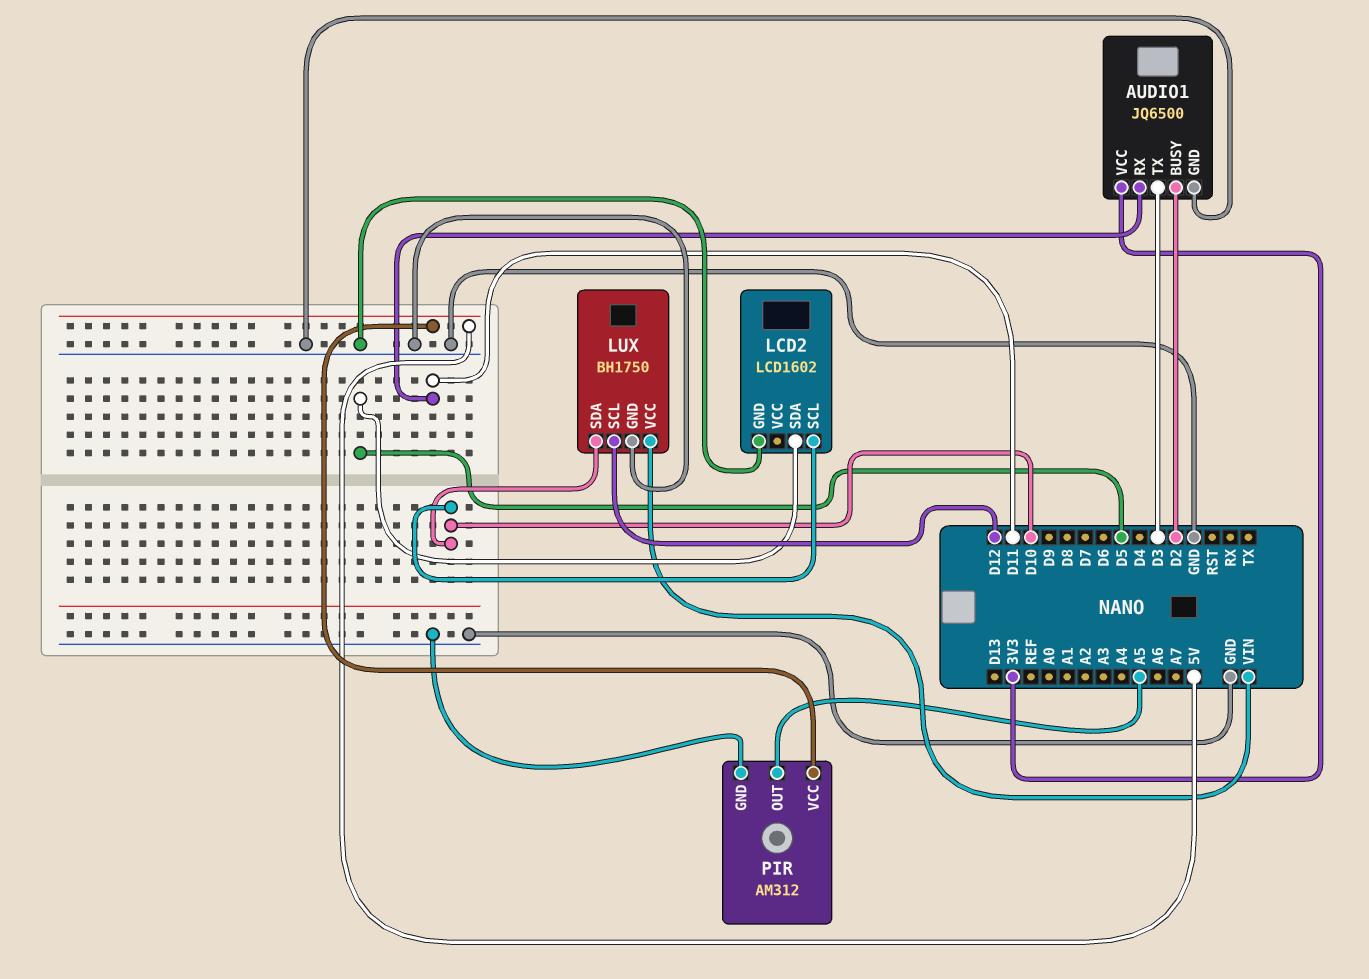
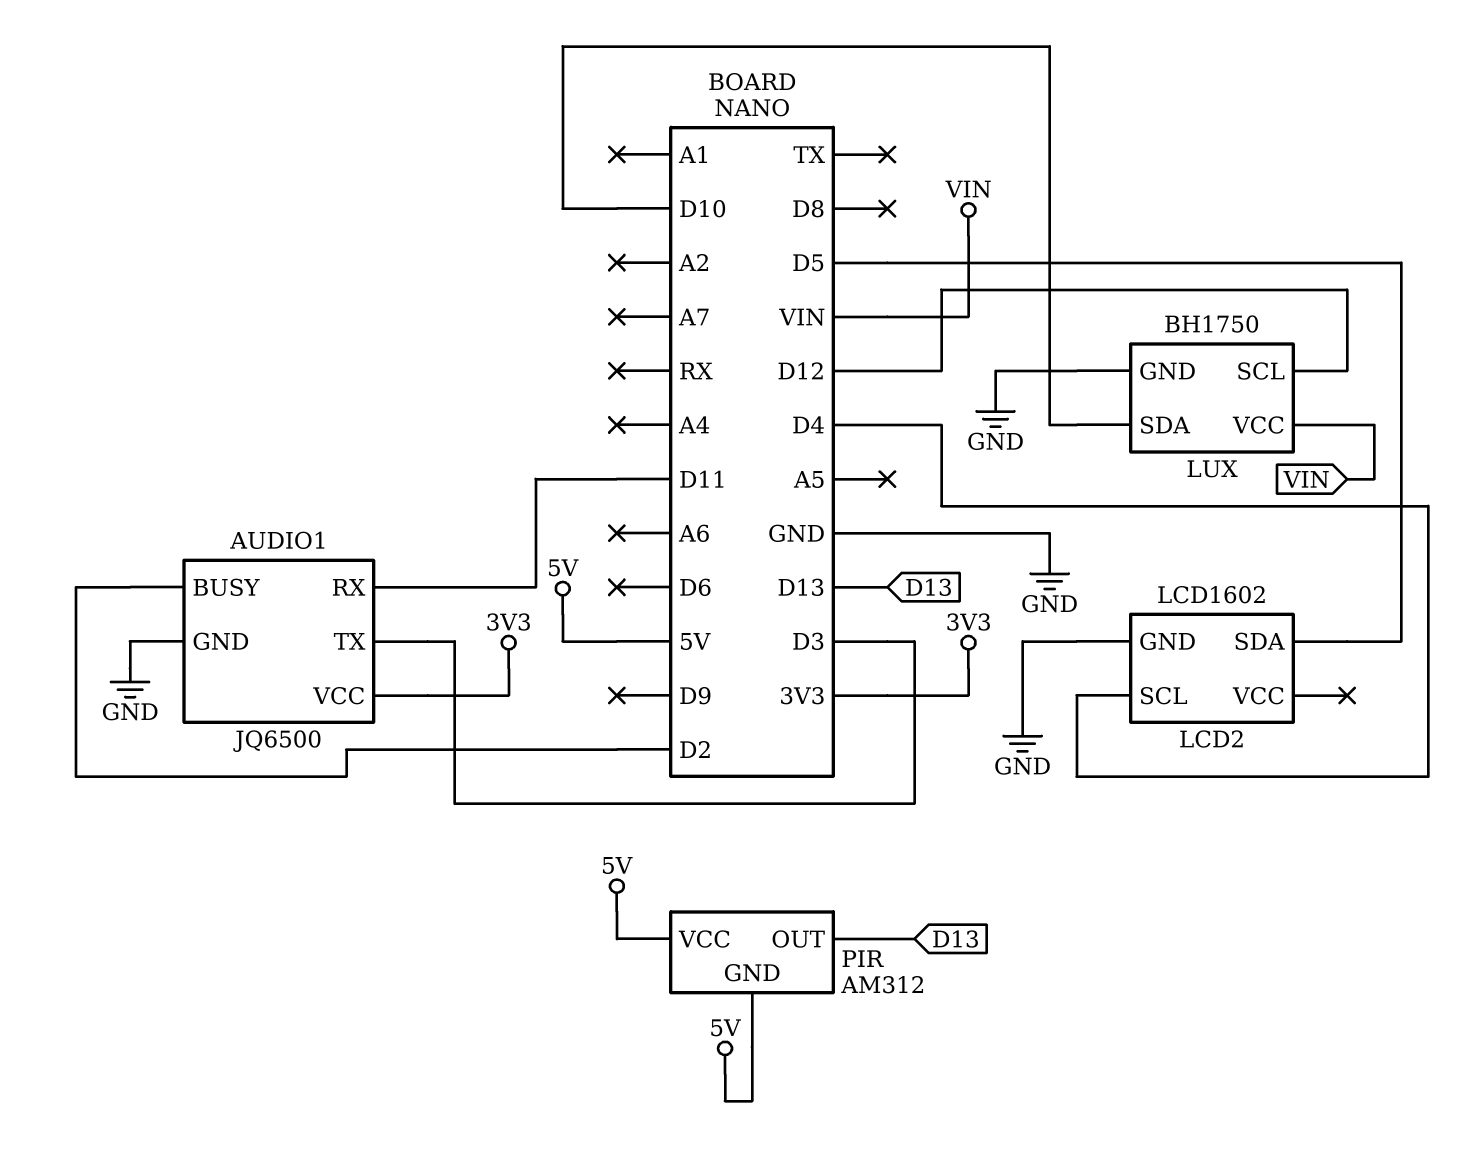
LCD2 pin SCL: D10 -> D4
PIR pin GND: GND -> 5V
PIR pin OUT: A5 -> D13

